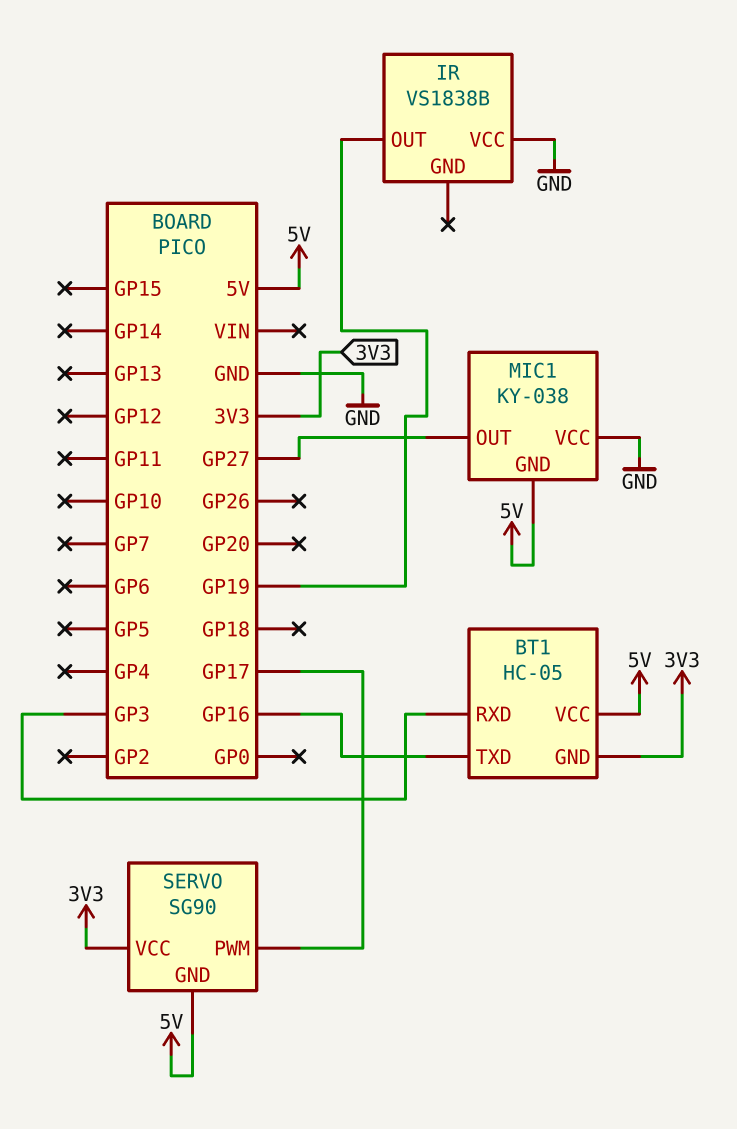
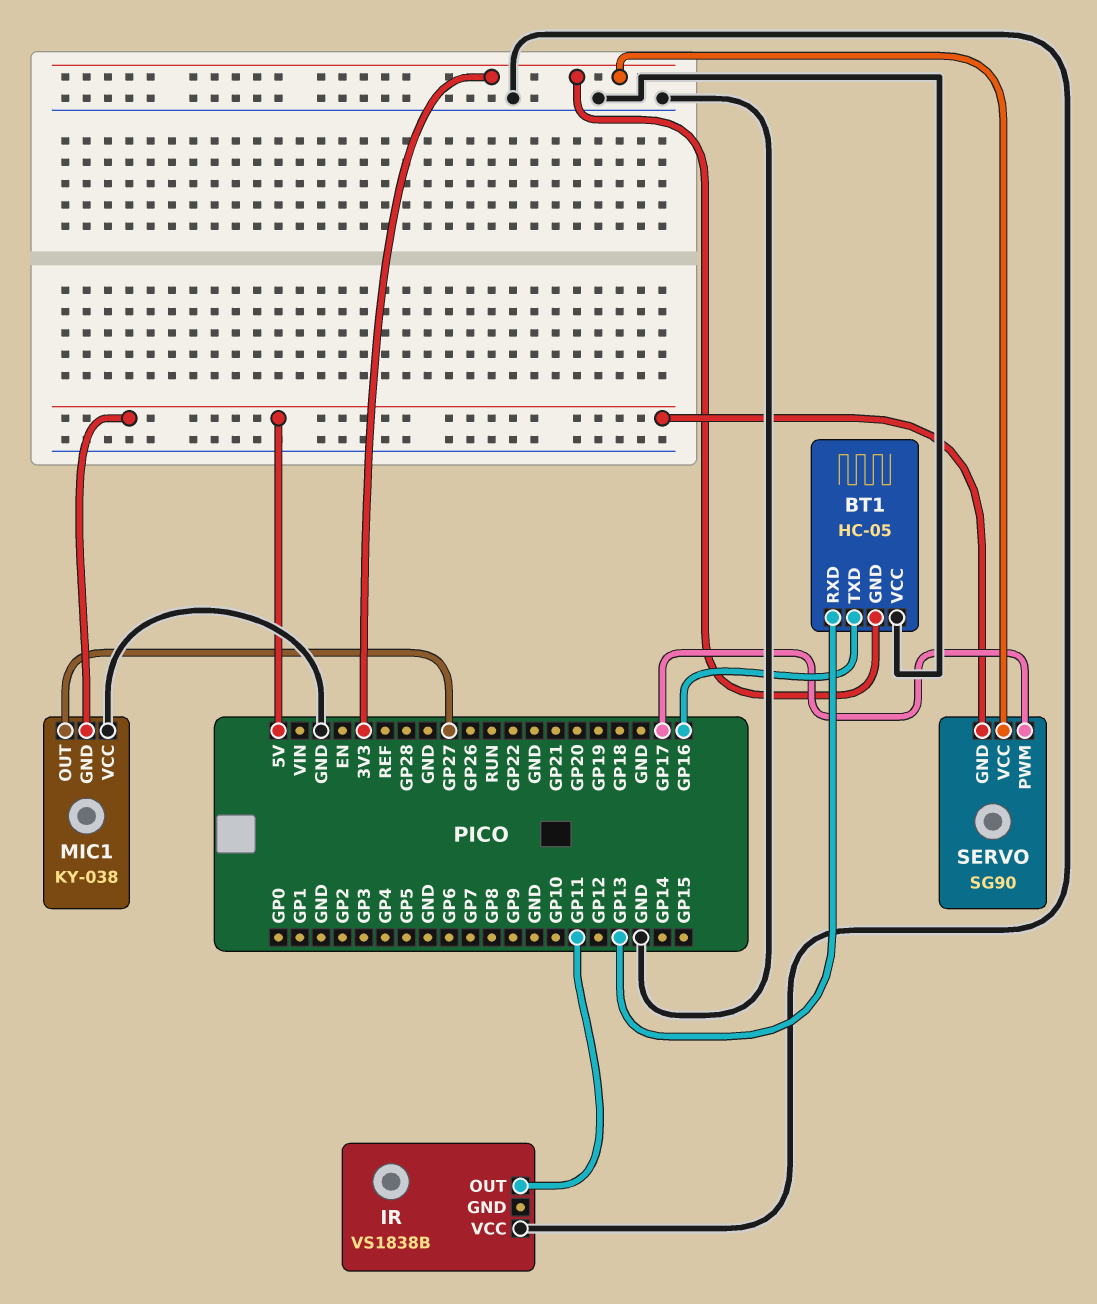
BT1 pin RXD: GP3 -> GP13
BT1 pin VCC: 5V -> GND
IR pin OUT: GP19 -> GP11

